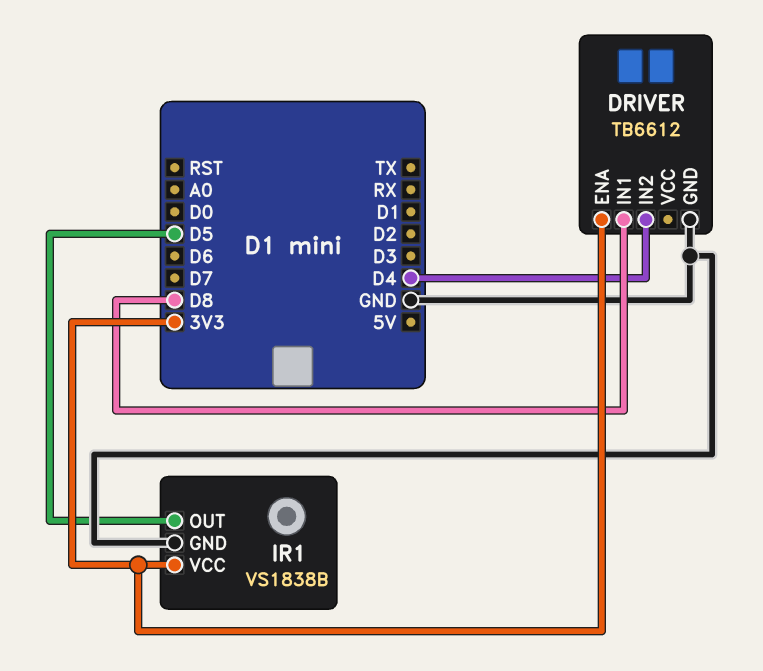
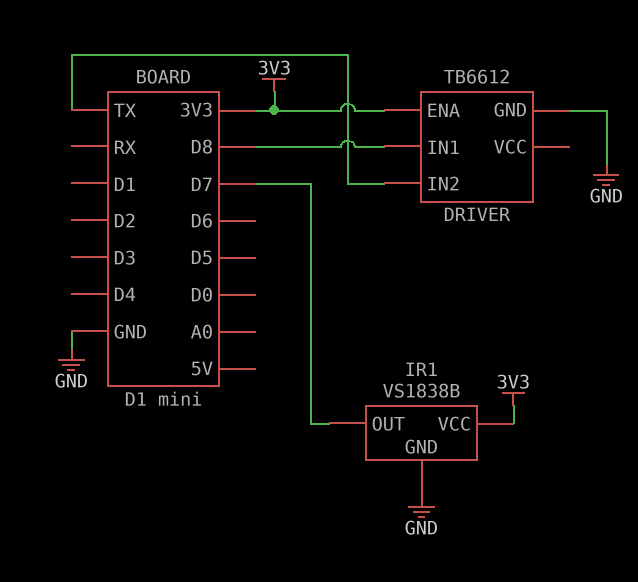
DRIVER pin IN2: D4 -> TX
IR1 pin OUT: D5 -> D7

